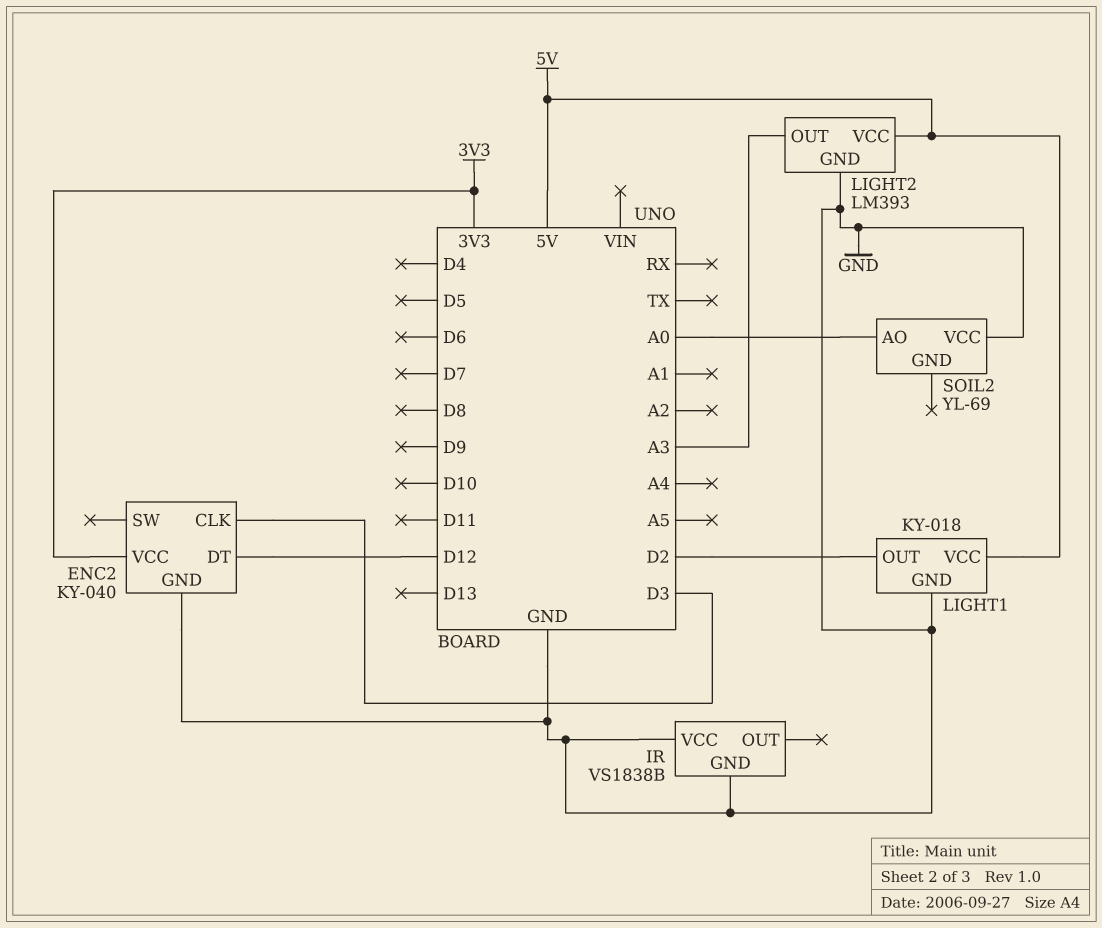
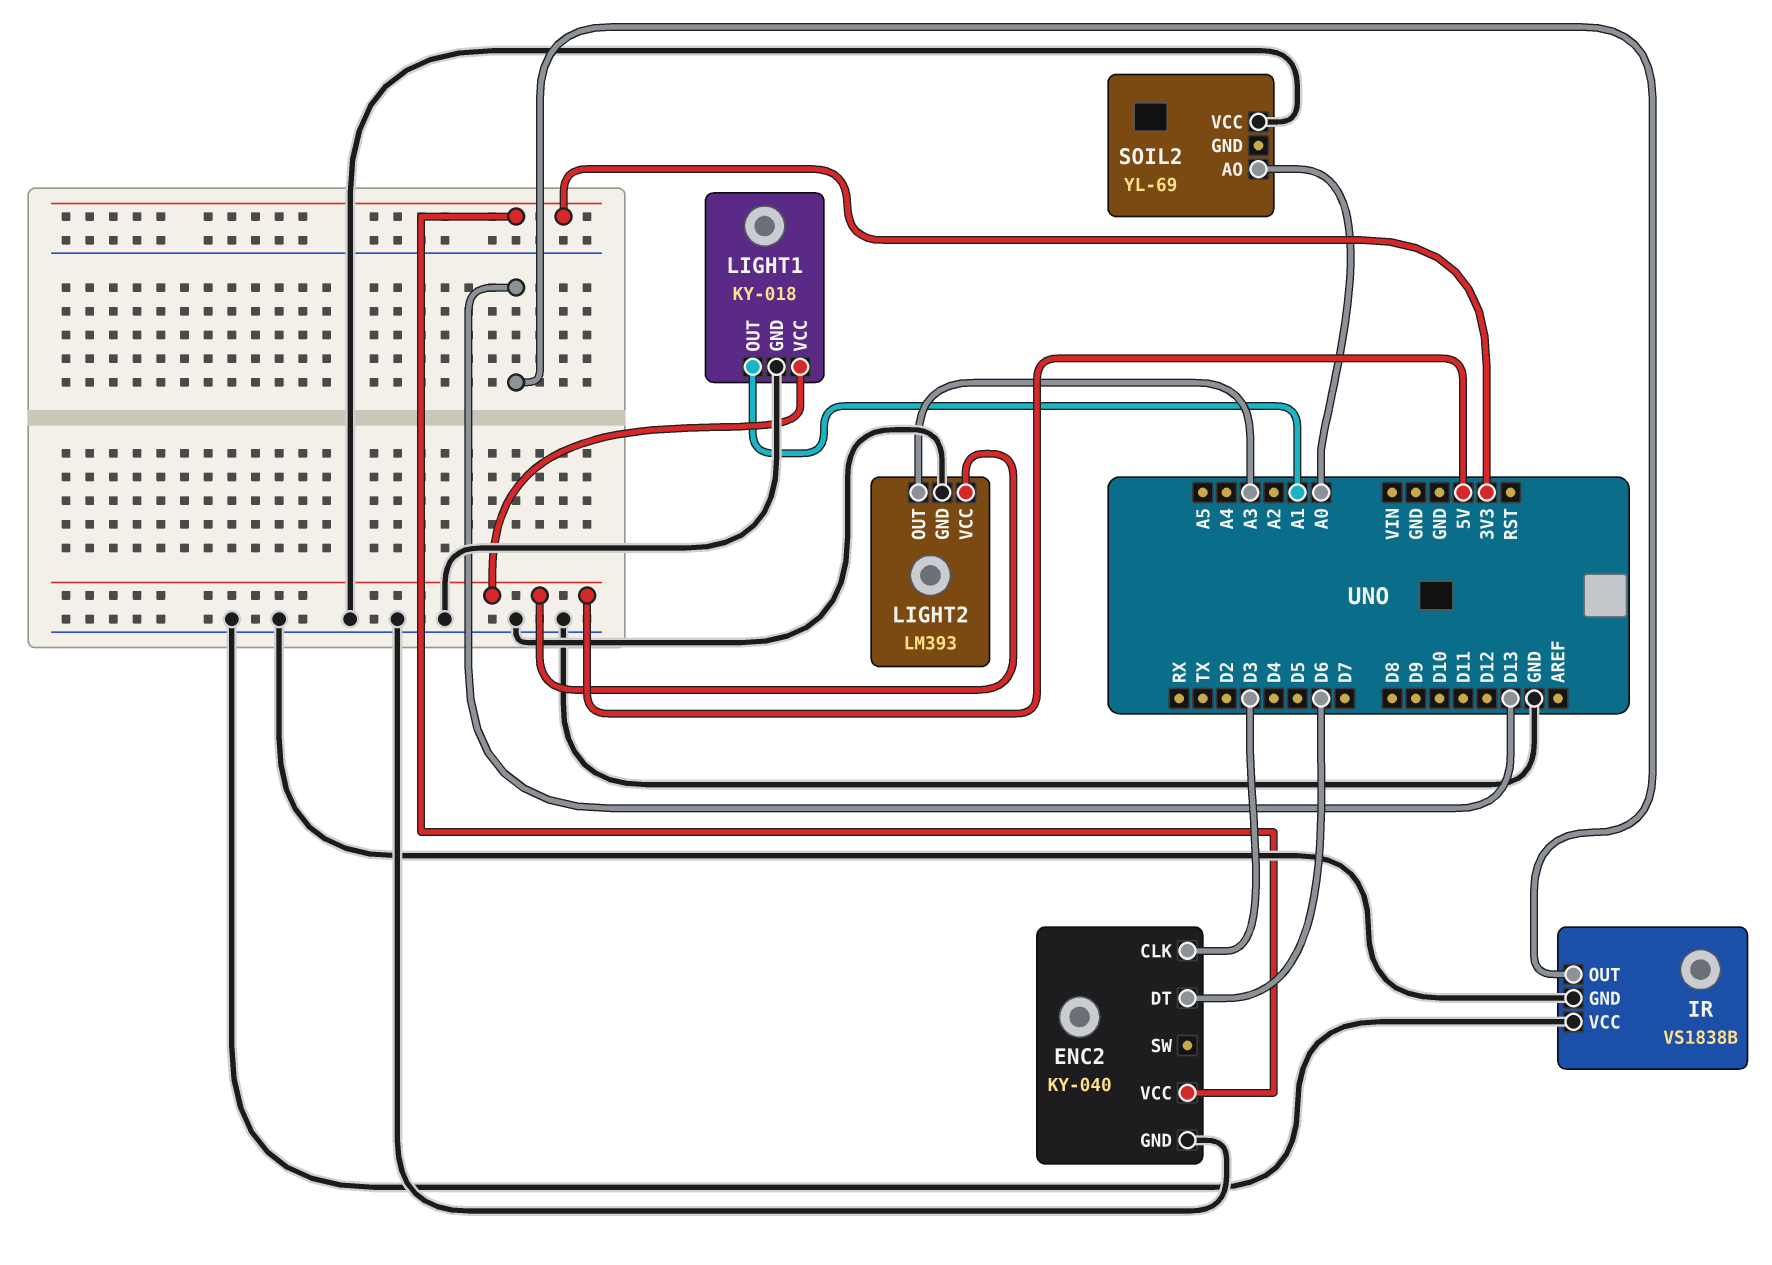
ENC2 pin DT: D12 -> D6
IR pin OUT: none -> D13
LIGHT1 pin OUT: D2 -> A1

